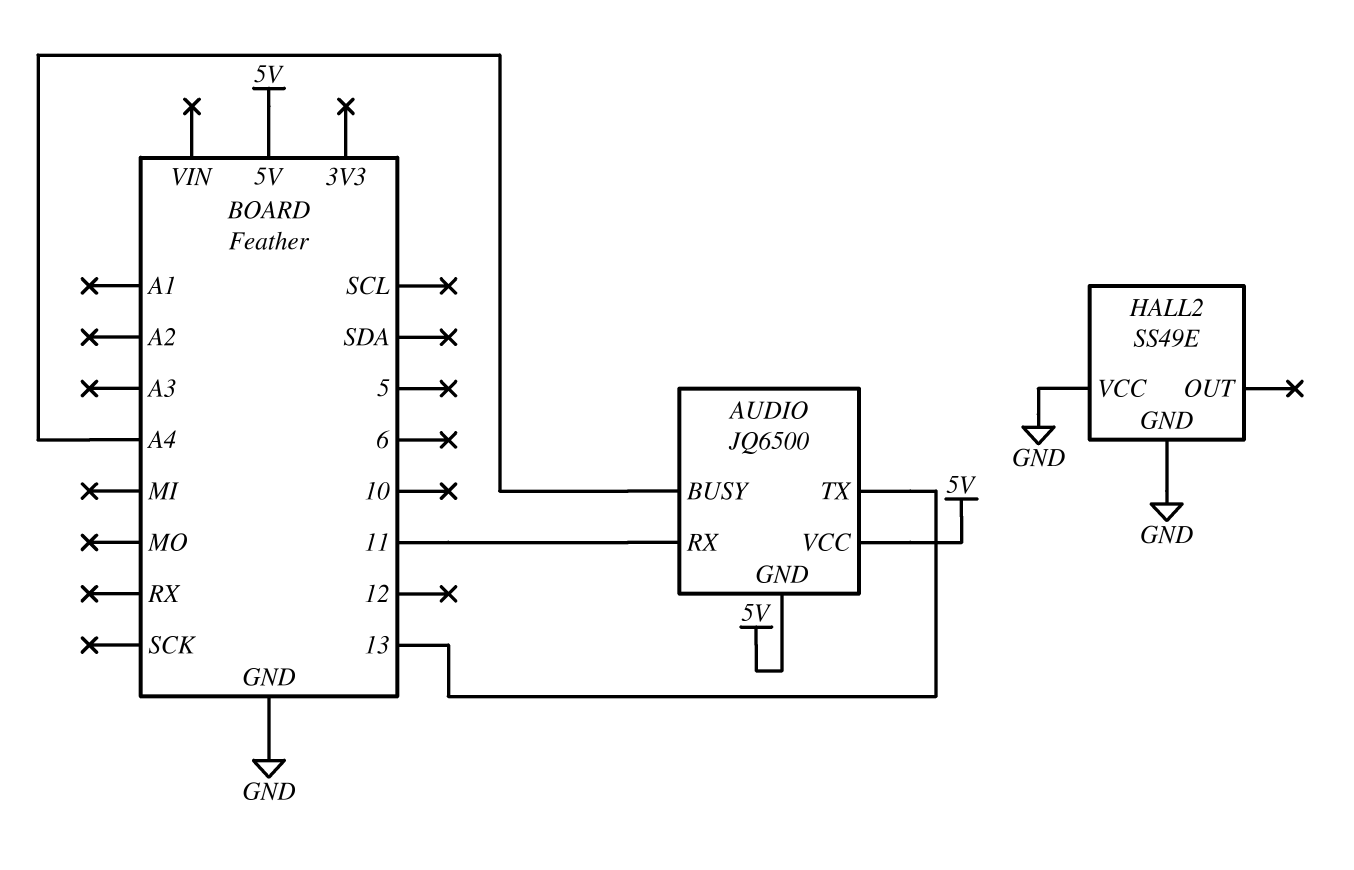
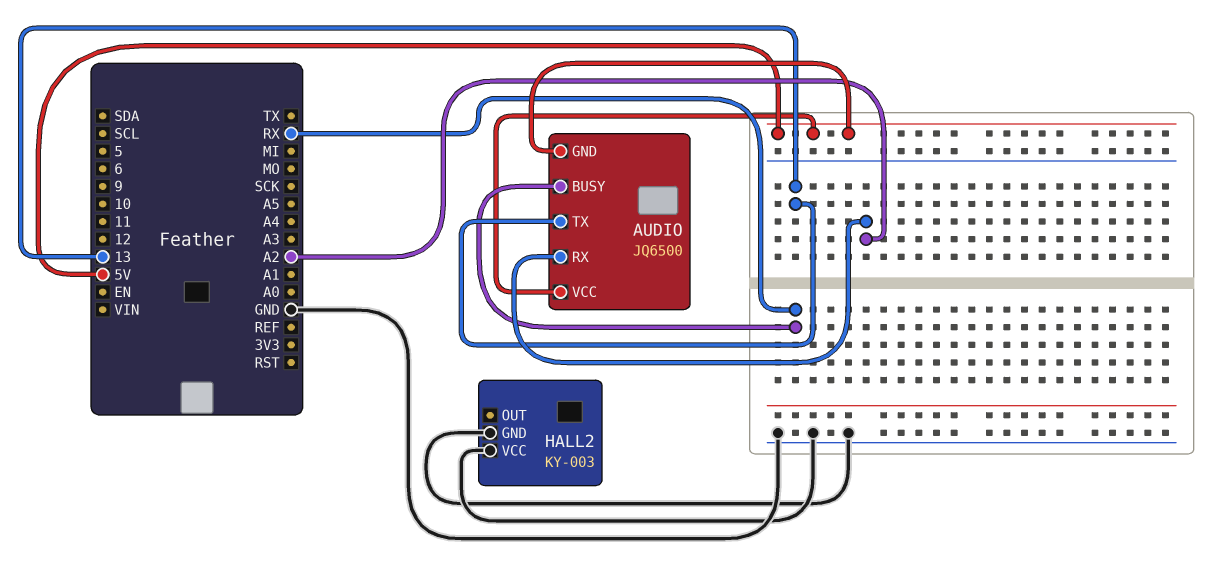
AUDIO pin BUSY: A4 -> RX
AUDIO pin RX: 11 -> A2
HALL2: SS49E -> KY-003

